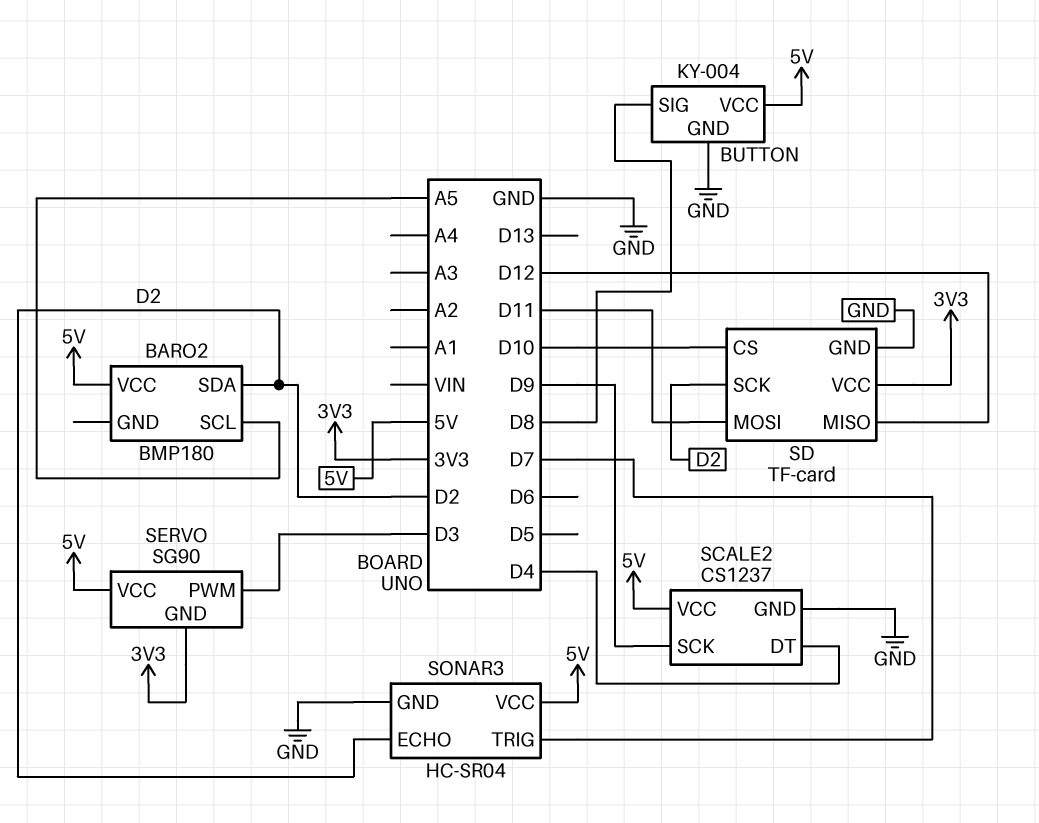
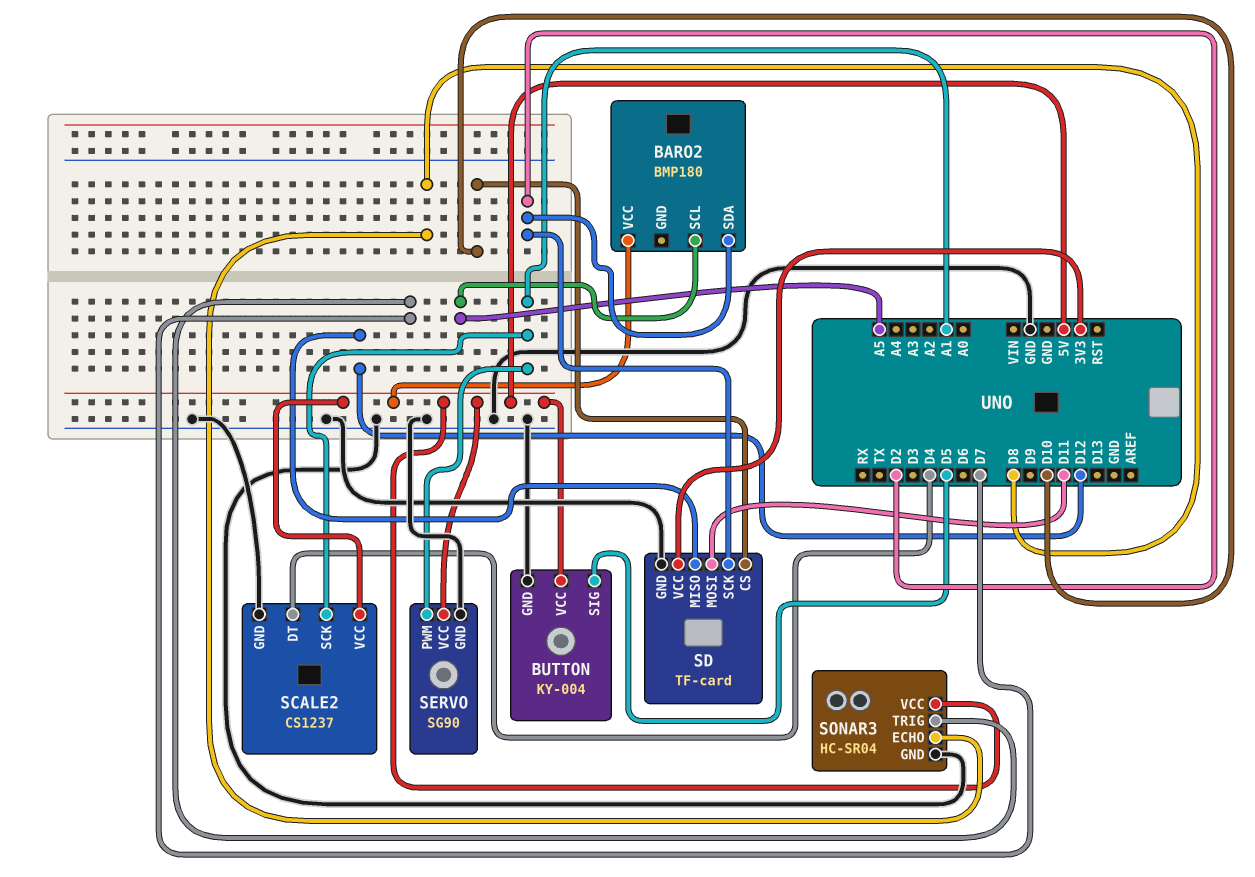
BUTTON pin SIG: D8 -> D5
SCALE2 pin SCK: D9 -> A1
SERVO pin GND: 3V3 -> GND
SERVO pin PWM: D3 -> A1
SONAR3 pin ECHO: D2 -> D8

